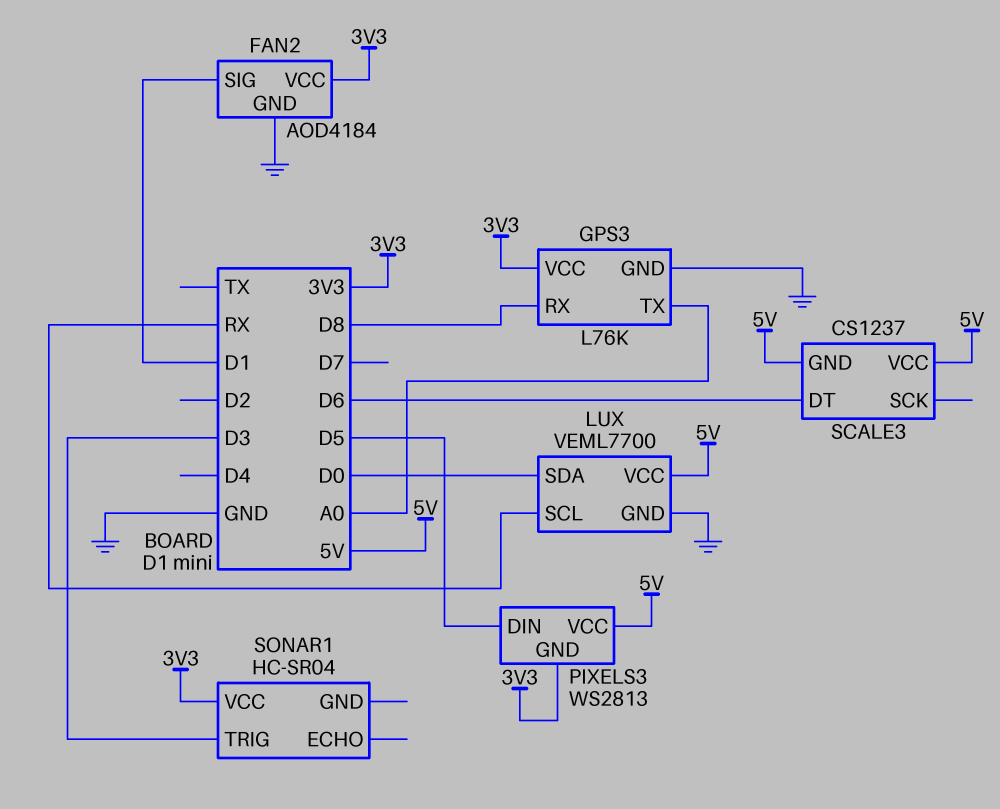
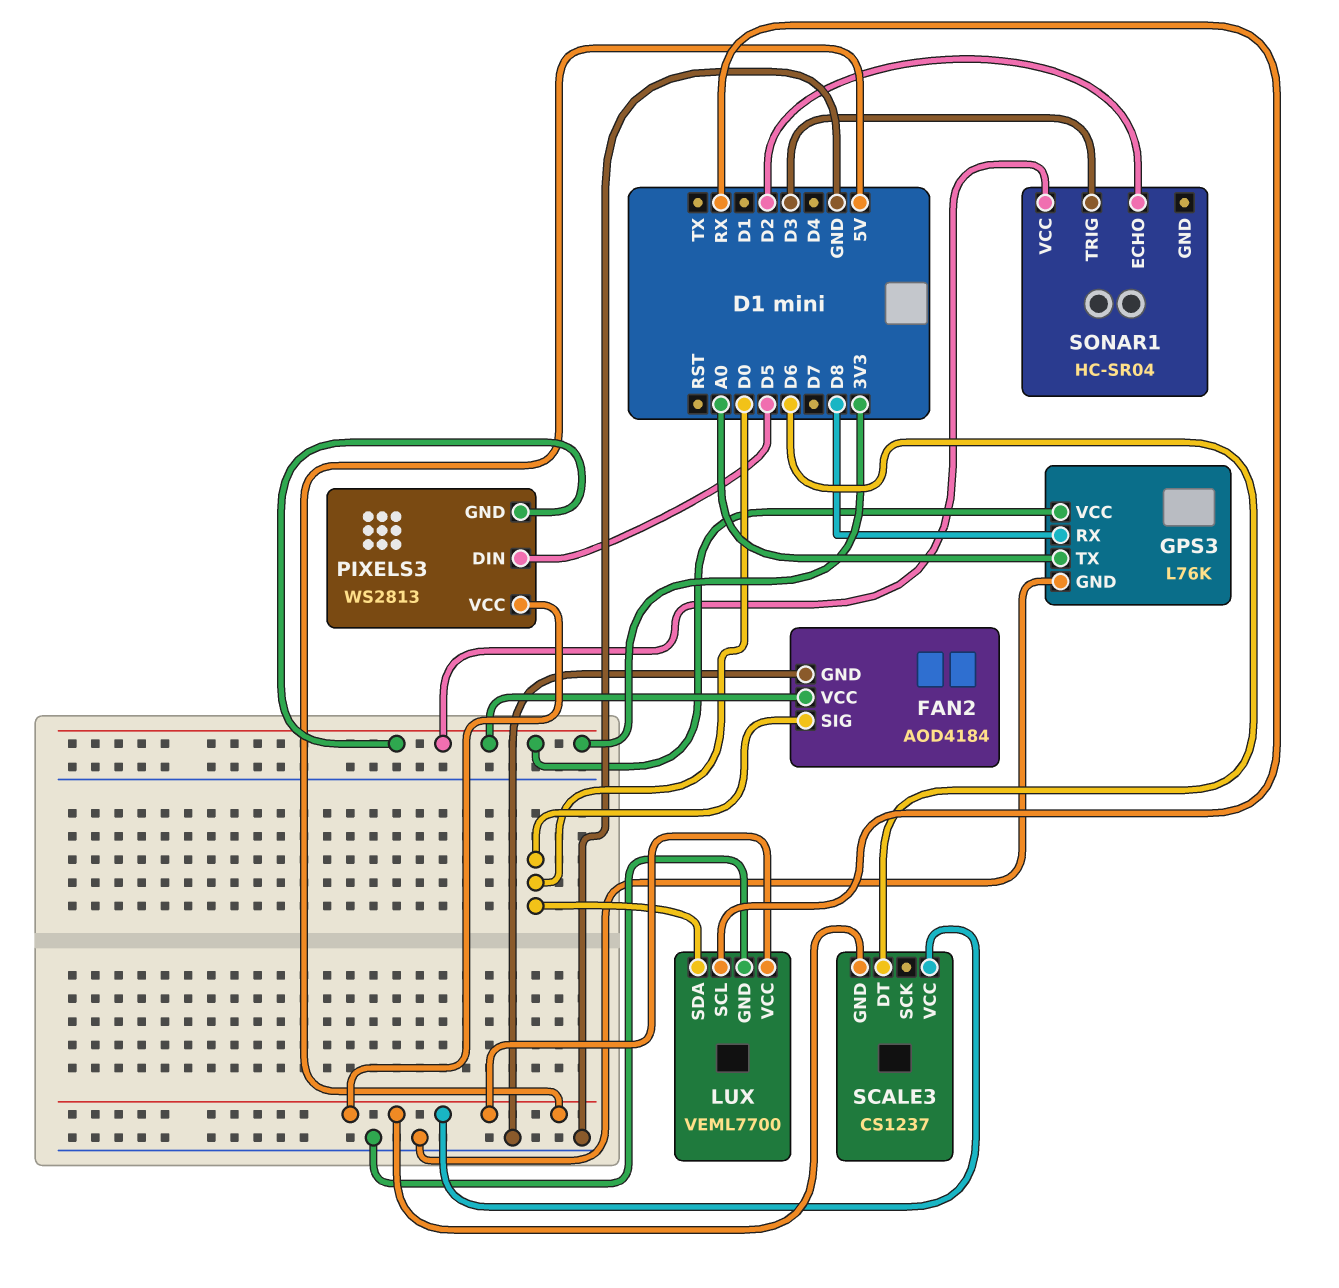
FAN2 pin SIG: D1 -> D0
SONAR1 pin ECHO: none -> D2

